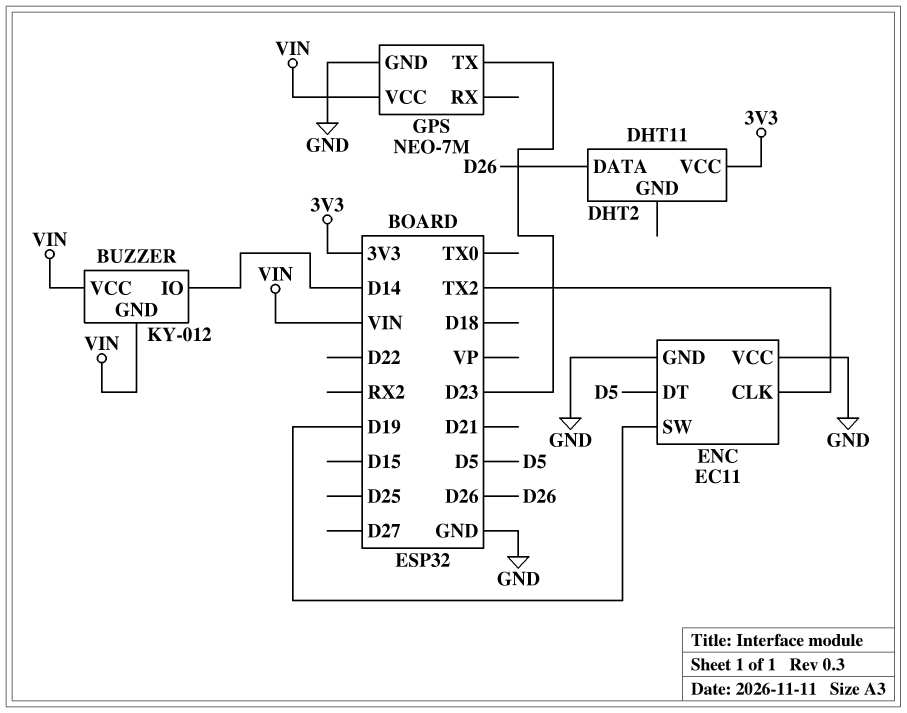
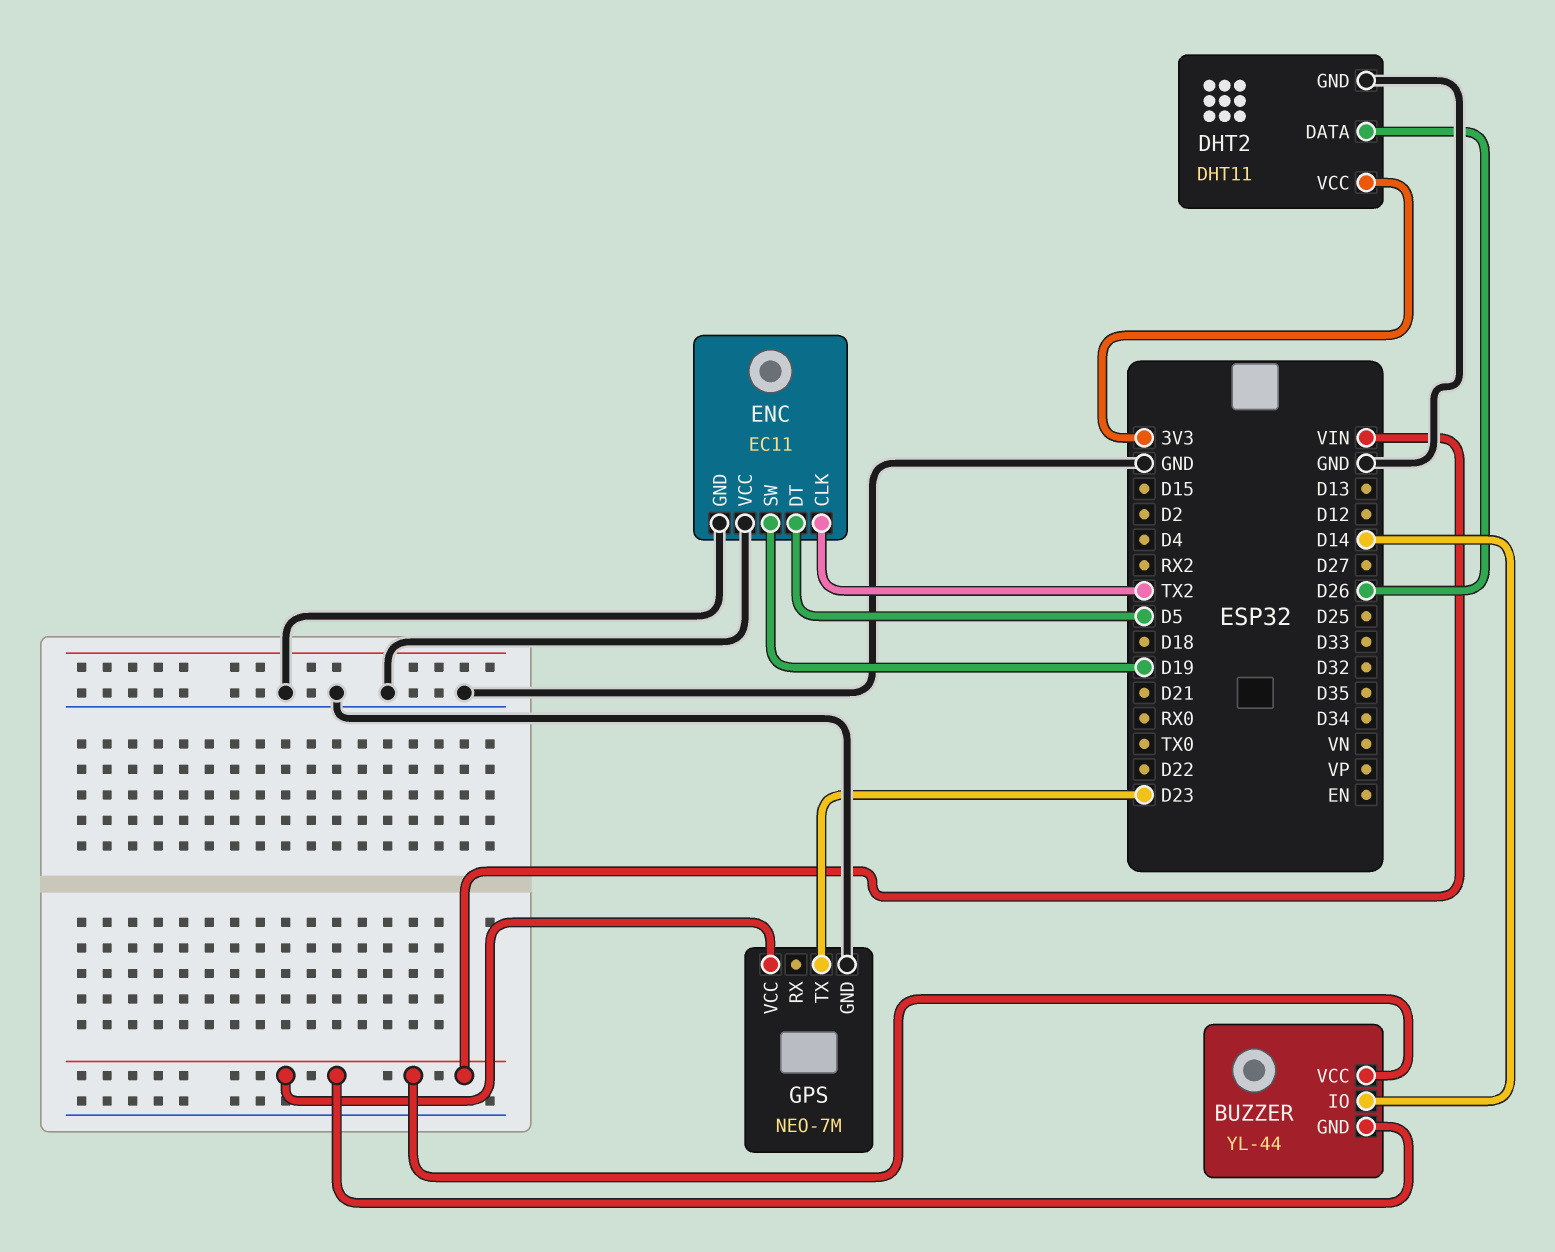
BUZZER: KY-012 -> YL-44
DHT2 pin GND: none -> GND

